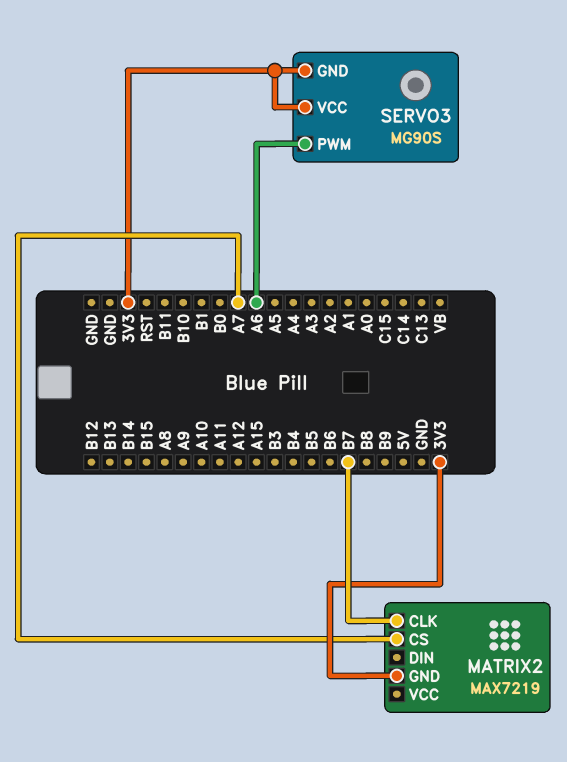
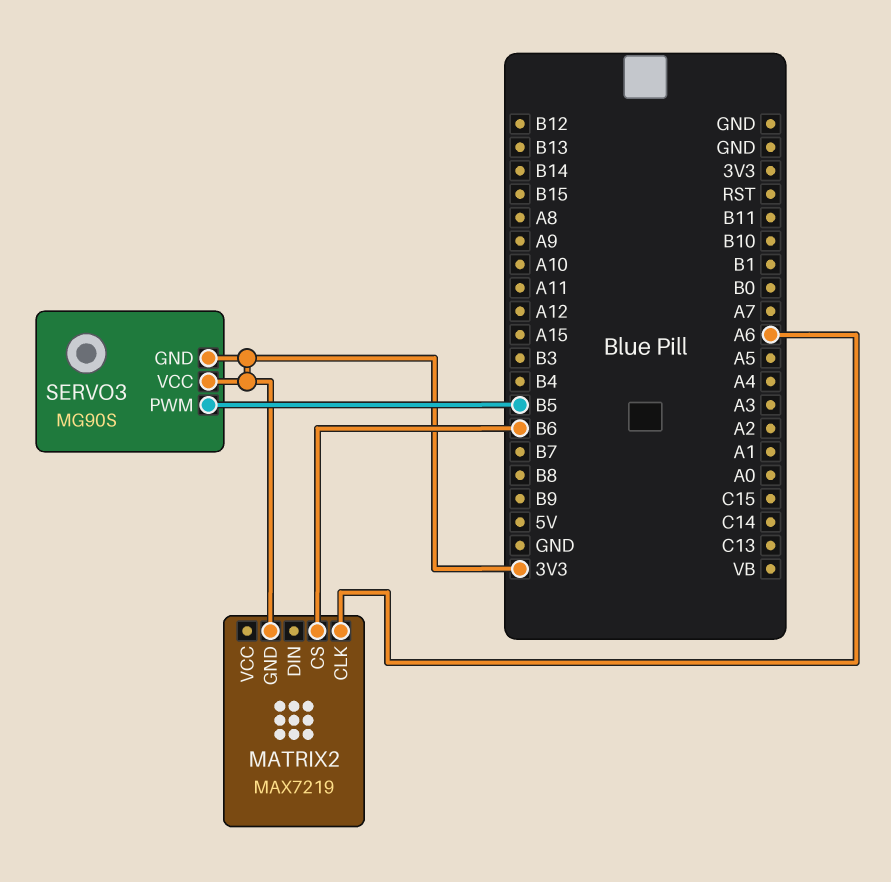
MATRIX2 pin CLK: B7 -> A6
MATRIX2 pin CS: A7 -> B6
SERVO3 pin PWM: A6 -> B5

